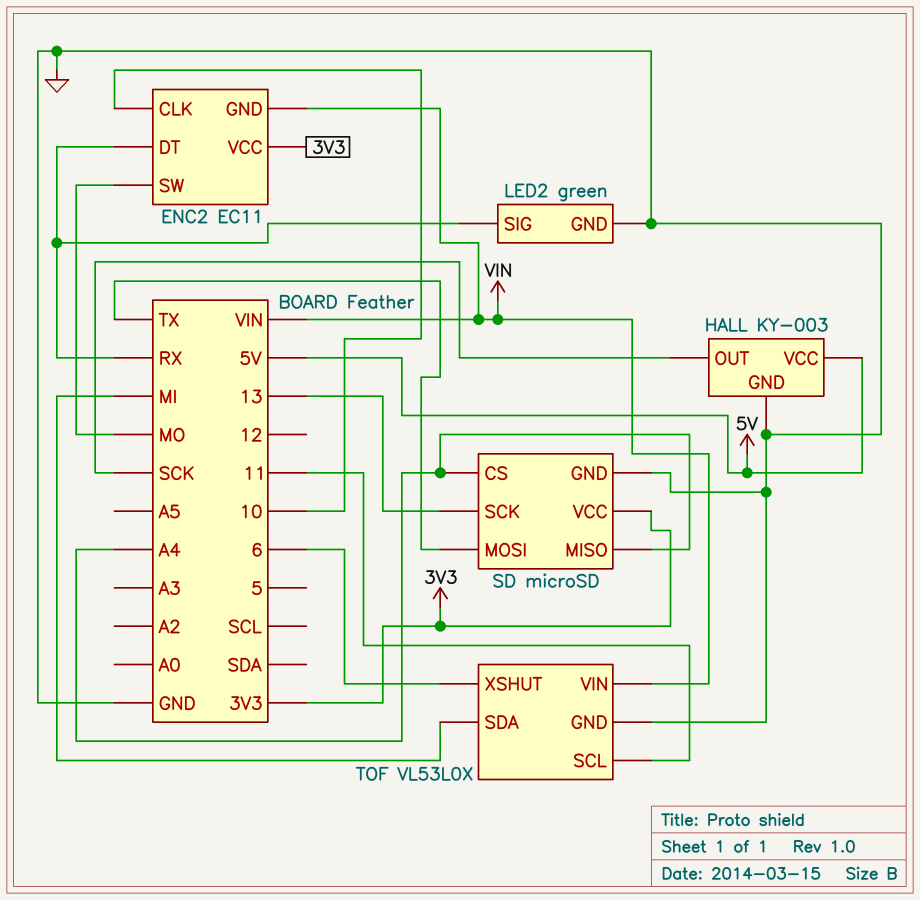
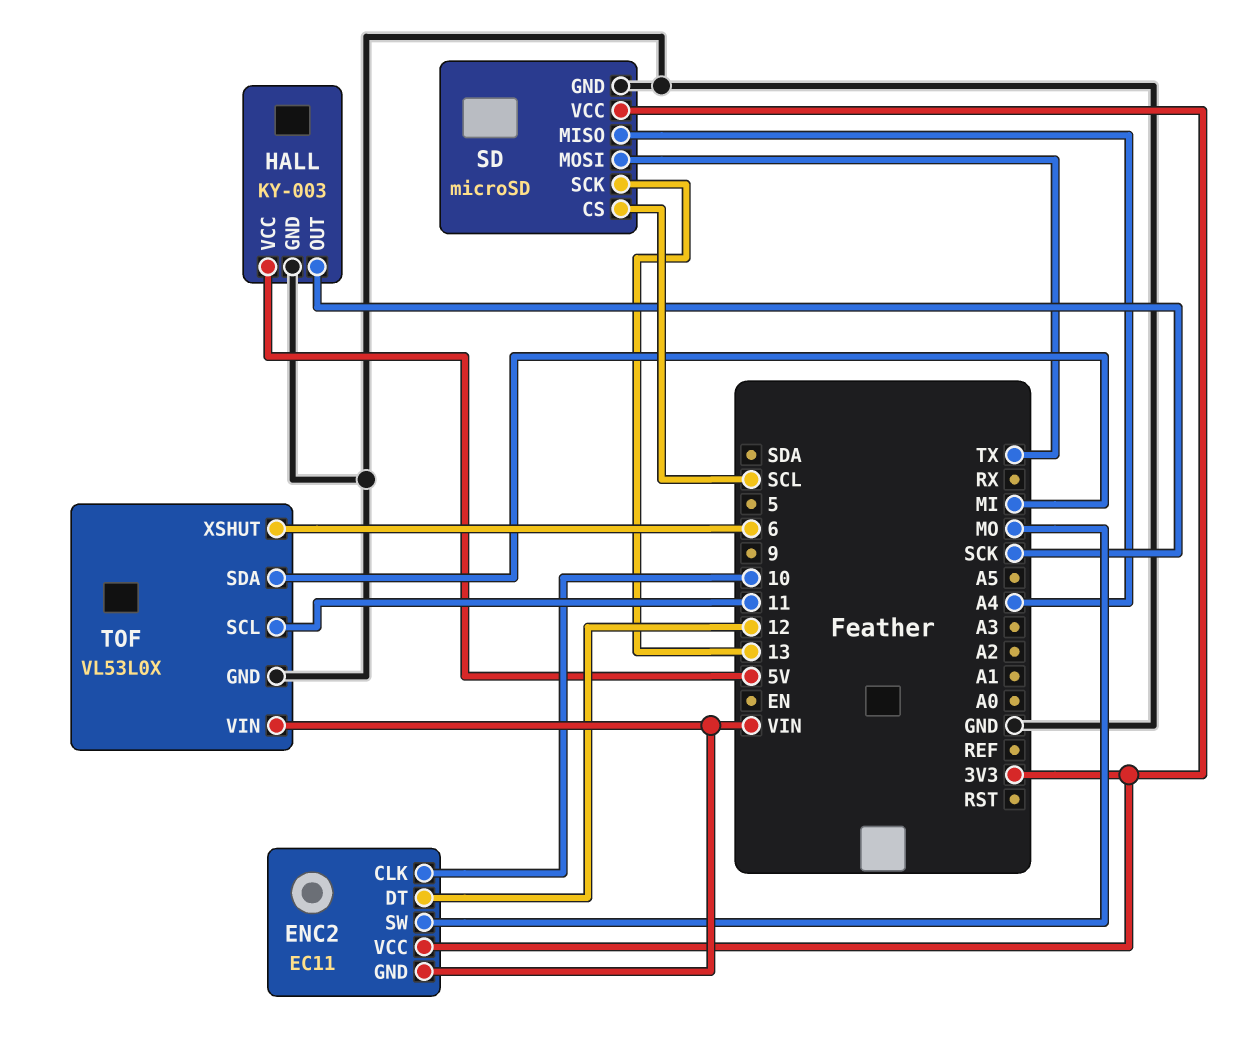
ENC2 pin DT: RX -> 12
LED2: green -> none
LED2 pin GND: GND -> none
LED2 pin SIG: RX -> none
SD pin CS: A4 -> SCL

